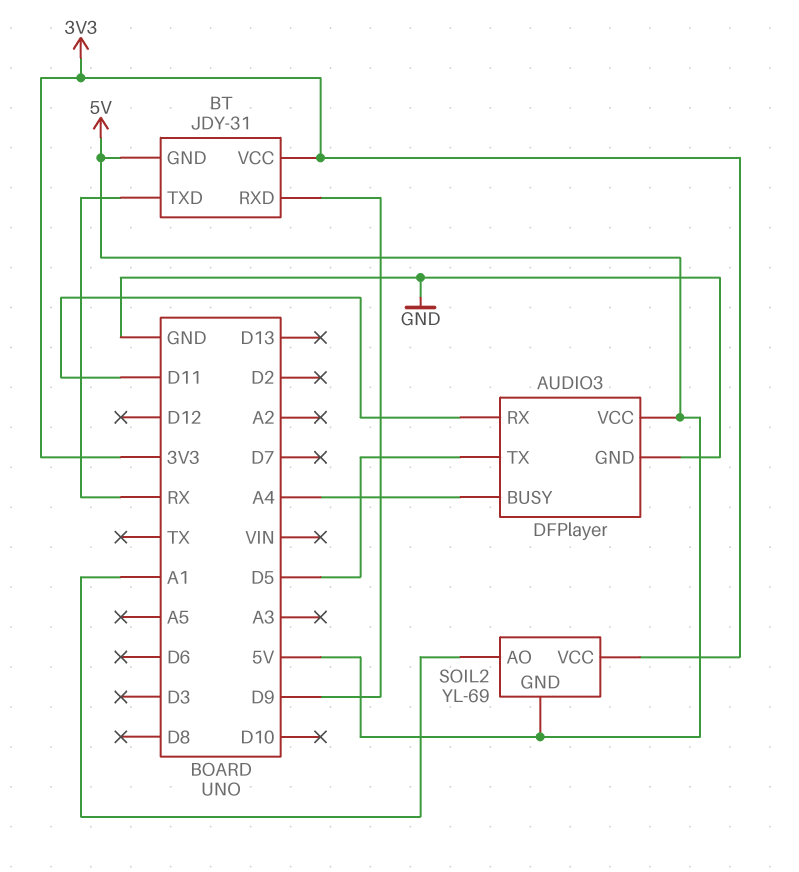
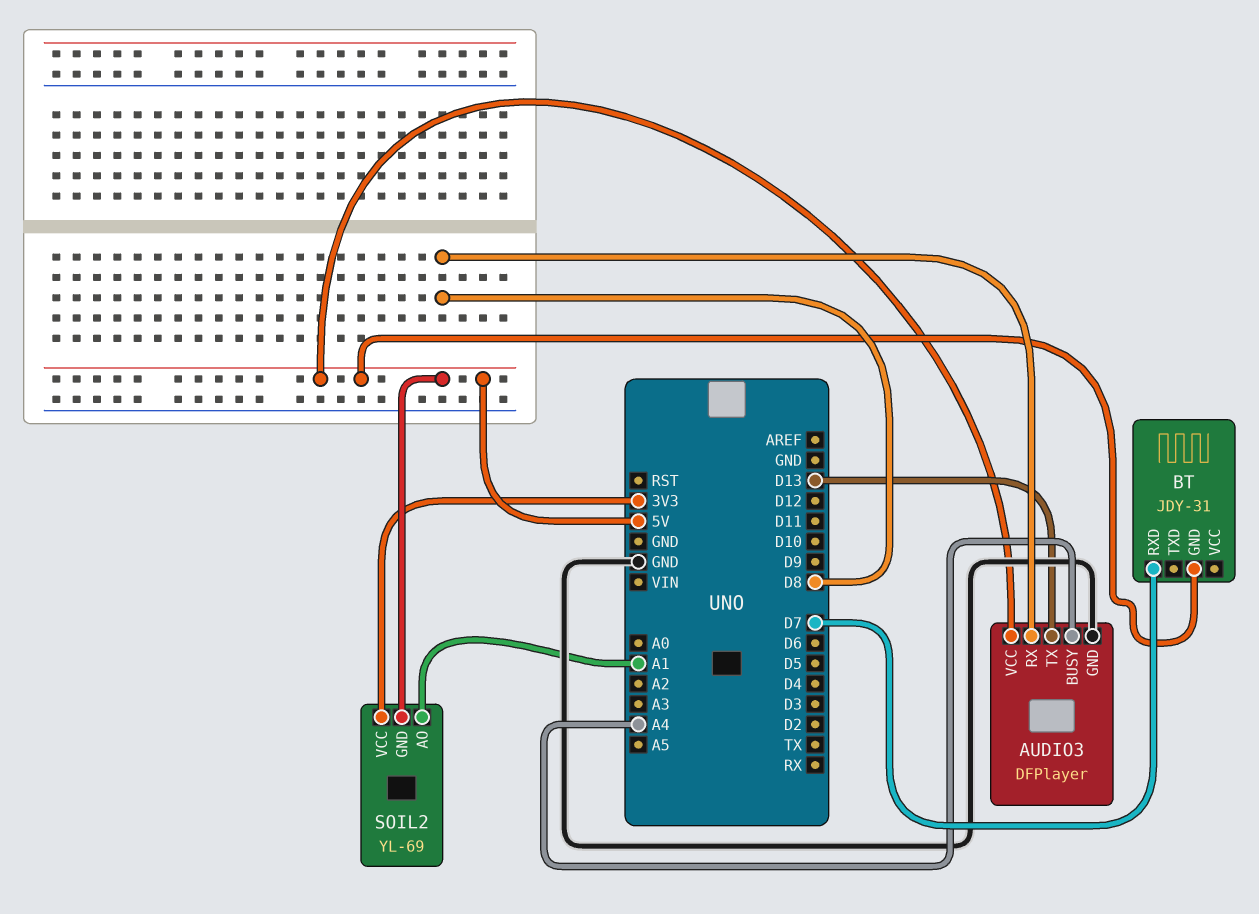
AUDIO3 pin RX: D11 -> D8
AUDIO3 pin TX: D5 -> D13
BT pin RXD: D9 -> D7
BT pin TXD: RX -> none
BT pin VCC: 3V3 -> none

